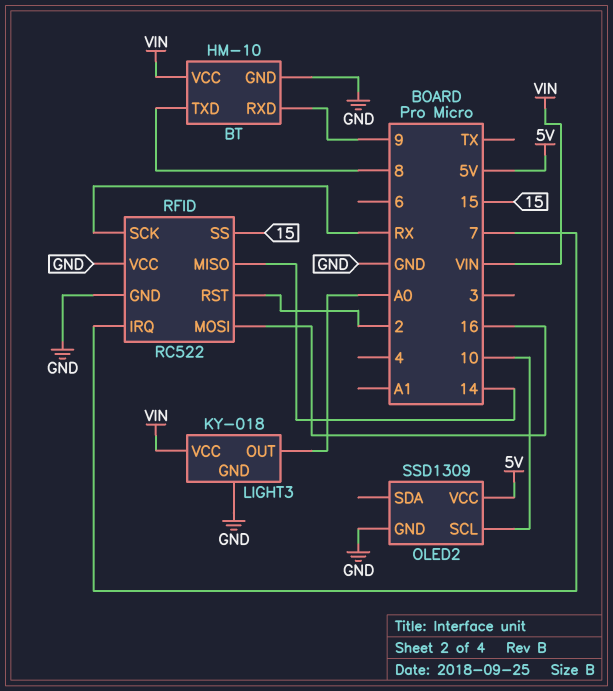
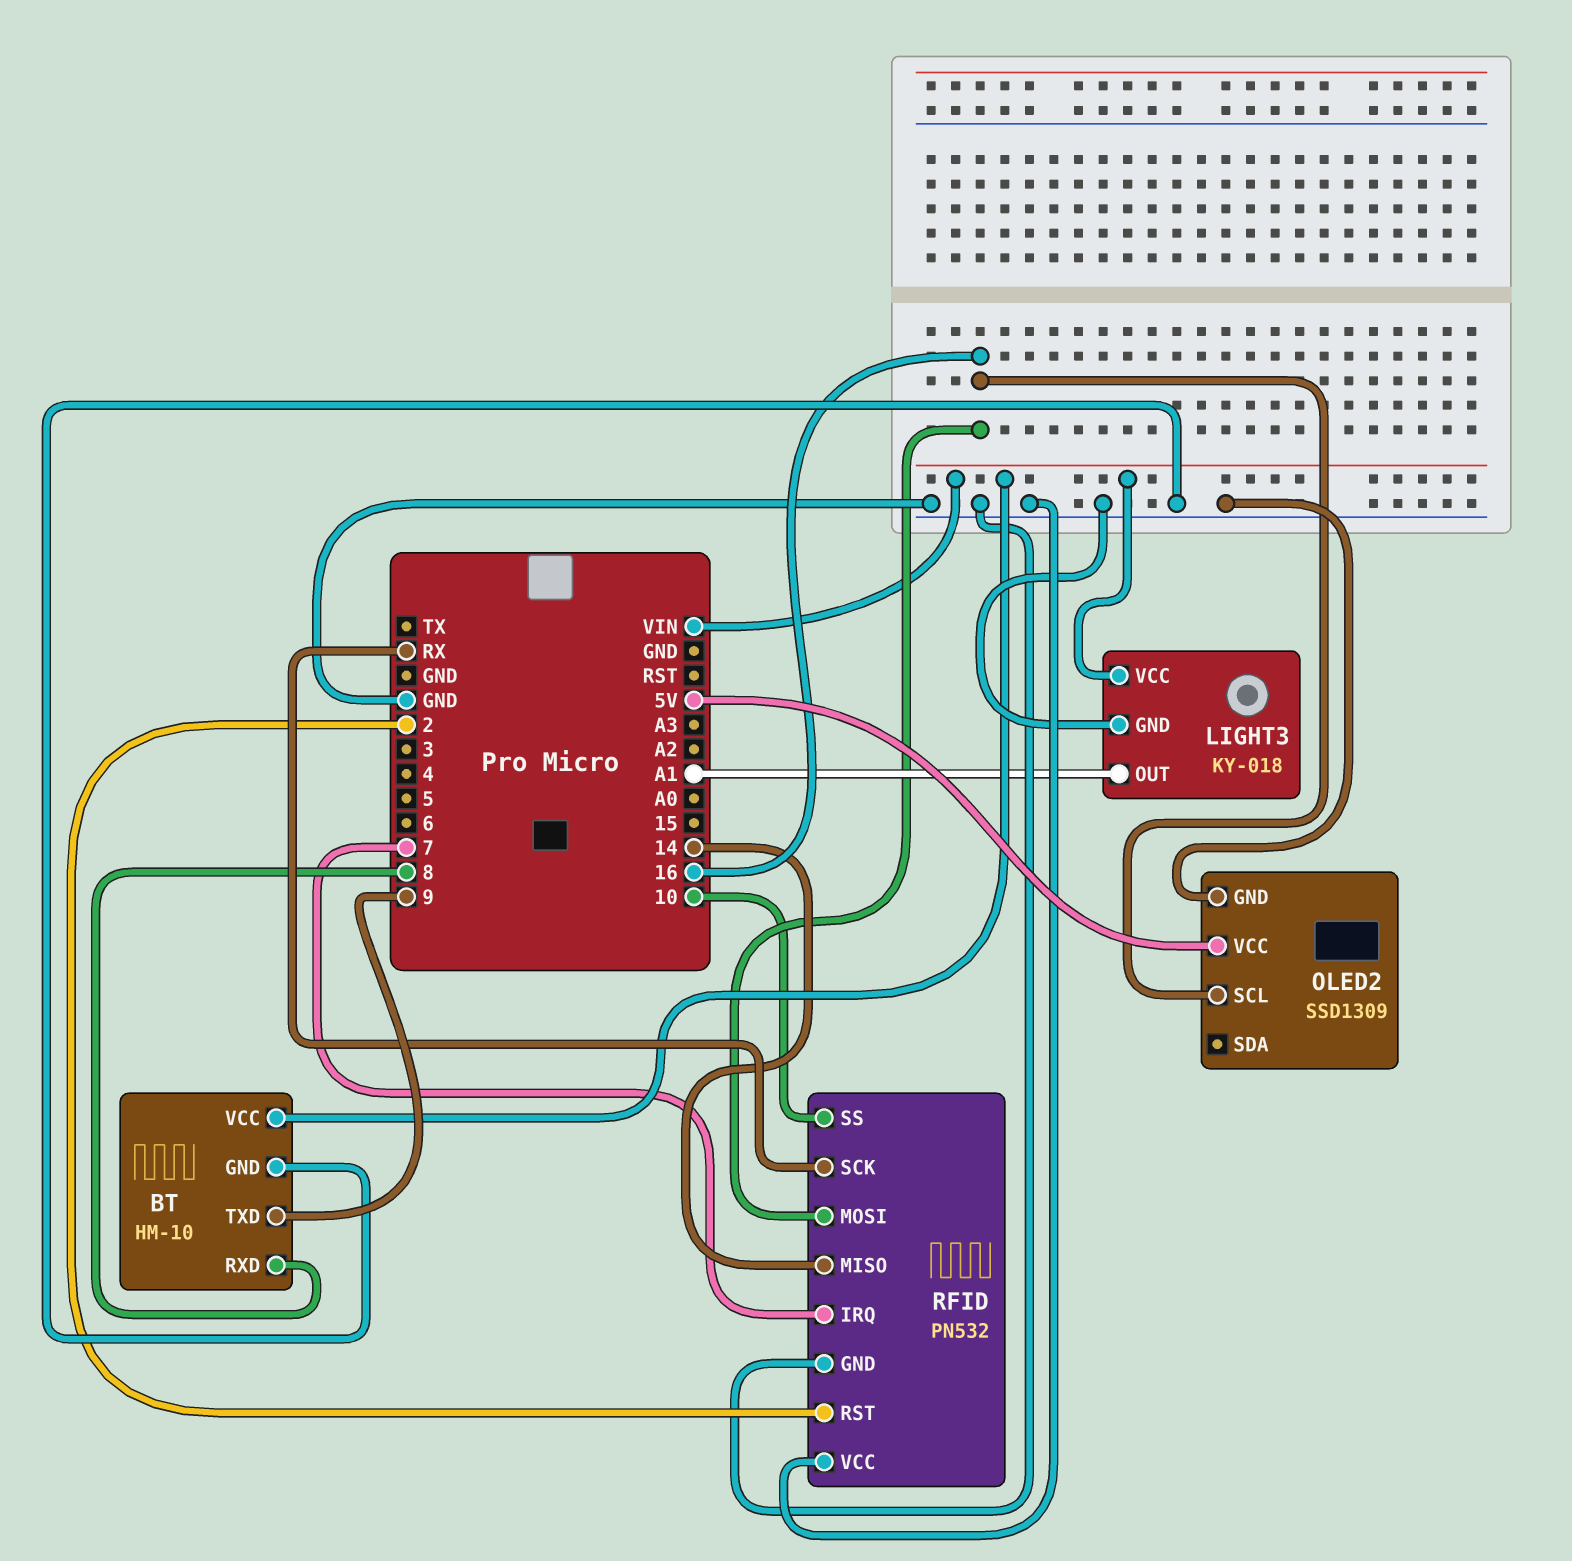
BT pin RXD: 9 -> 8
BT pin TXD: 8 -> 9
LIGHT3 pin OUT: A0 -> A1
OLED2 pin SCL: 10 -> 16
RFID: RC522 -> PN532
RFID pin SS: 15 -> 10

